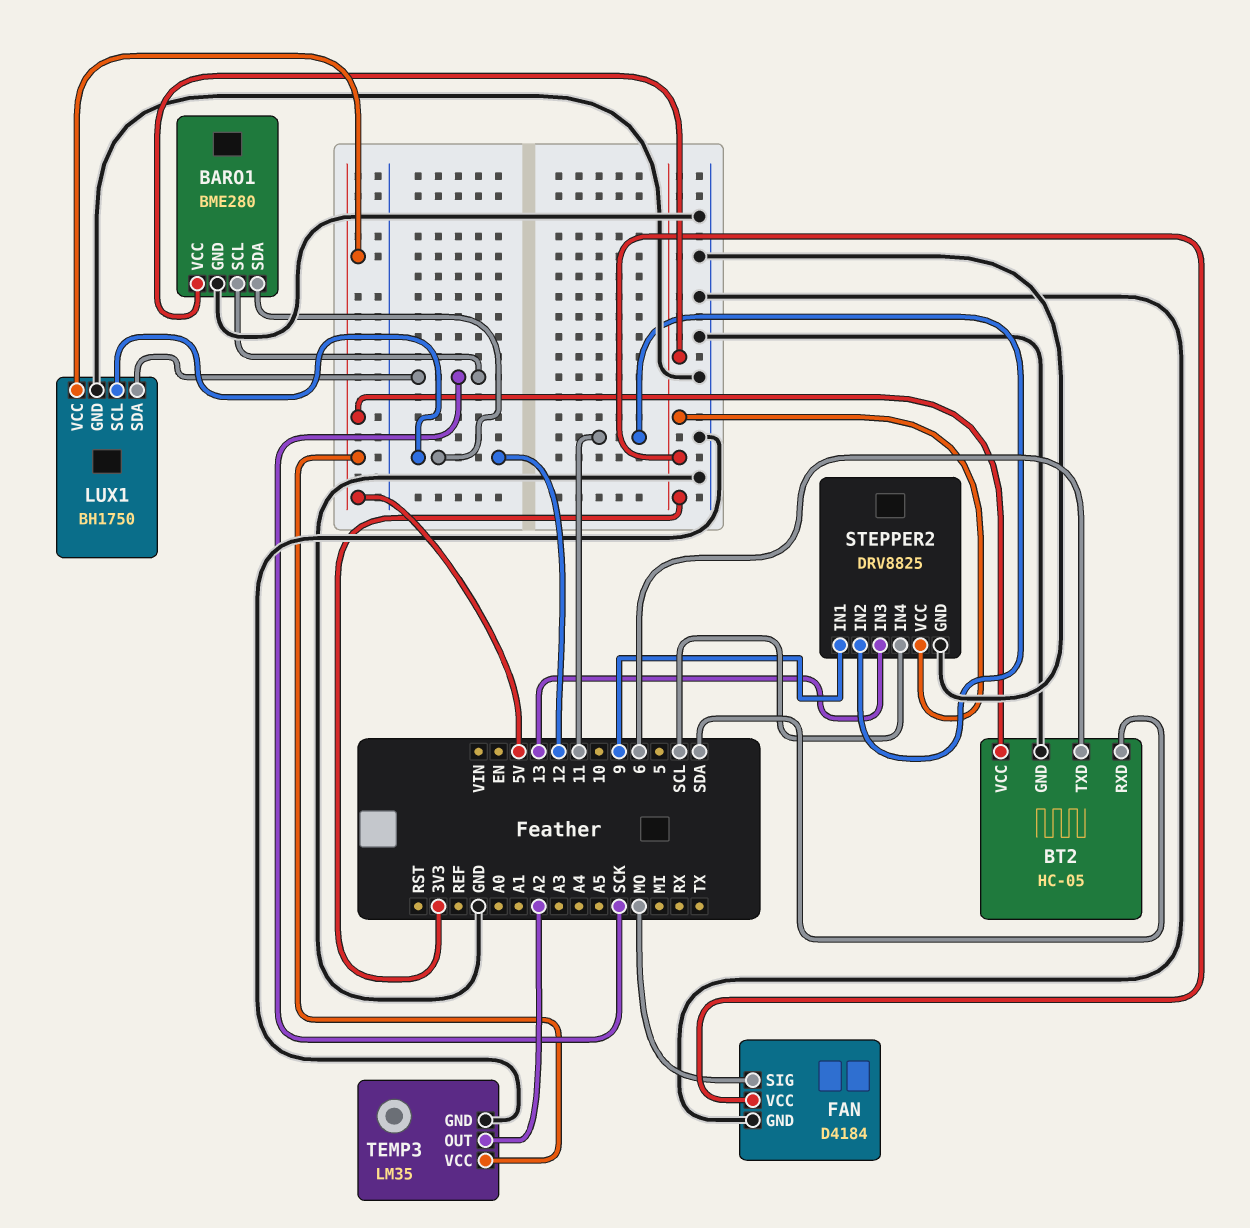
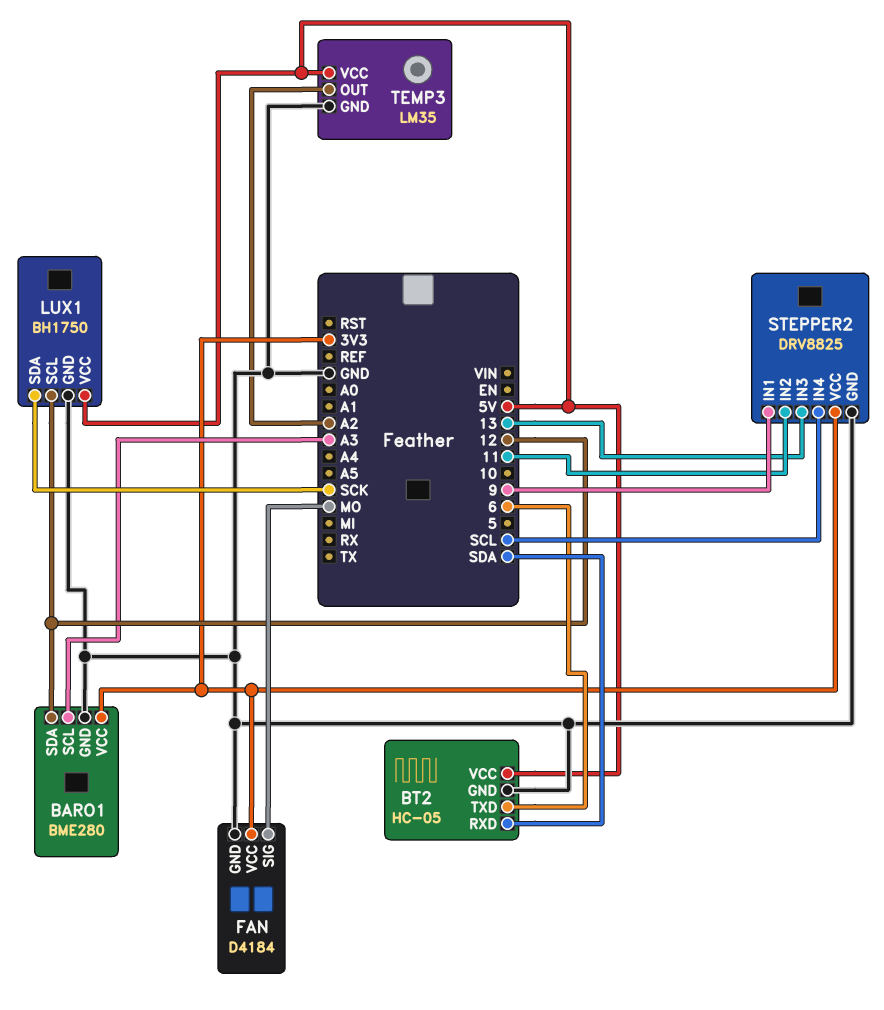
BARO1 pin SCL: SCK -> A3

